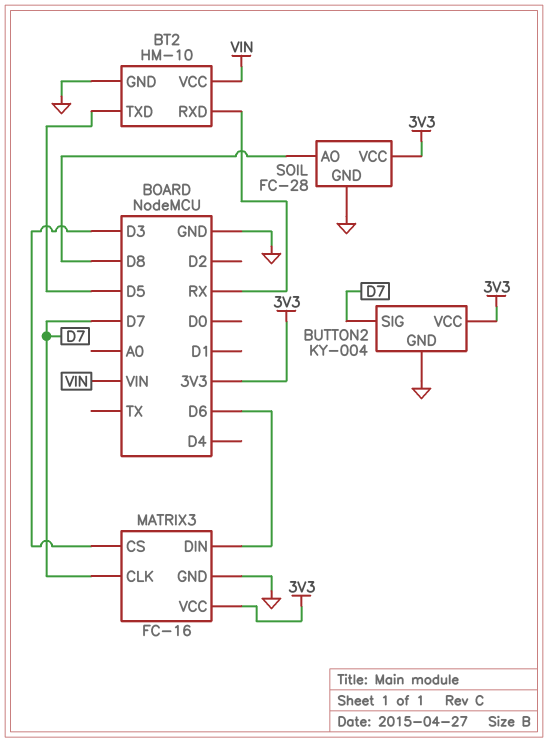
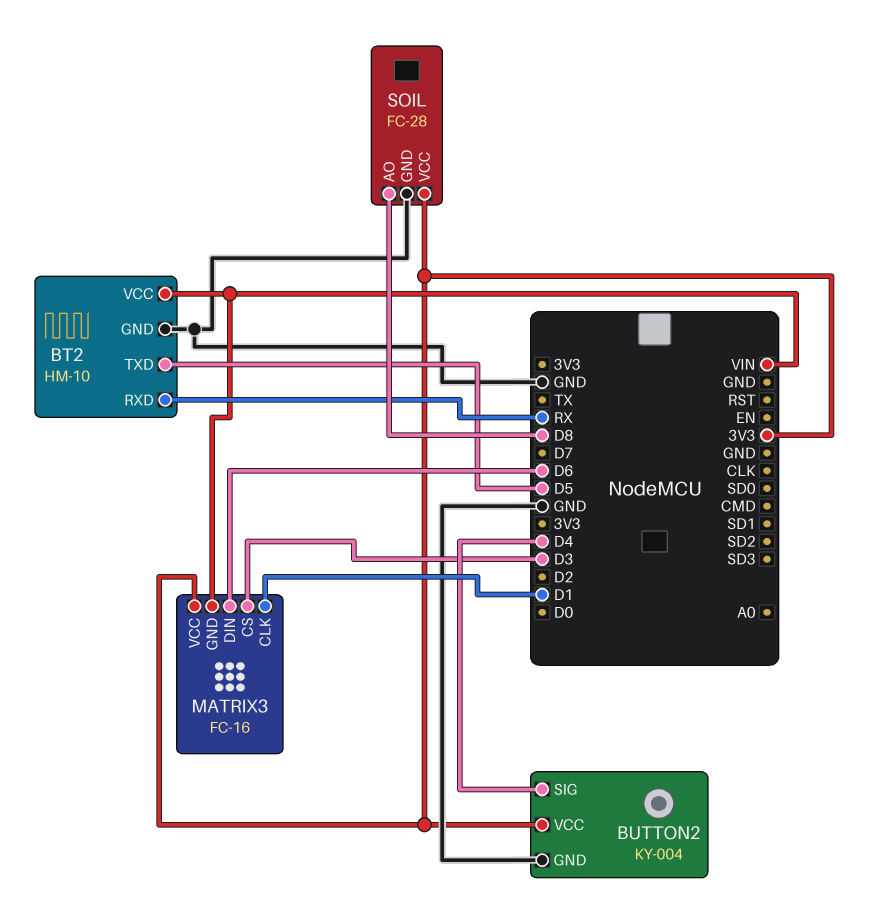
BUTTON2 pin SIG: D7 -> D4
MATRIX3 pin CLK: D7 -> D1
MATRIX3 pin GND: GND -> VIN

